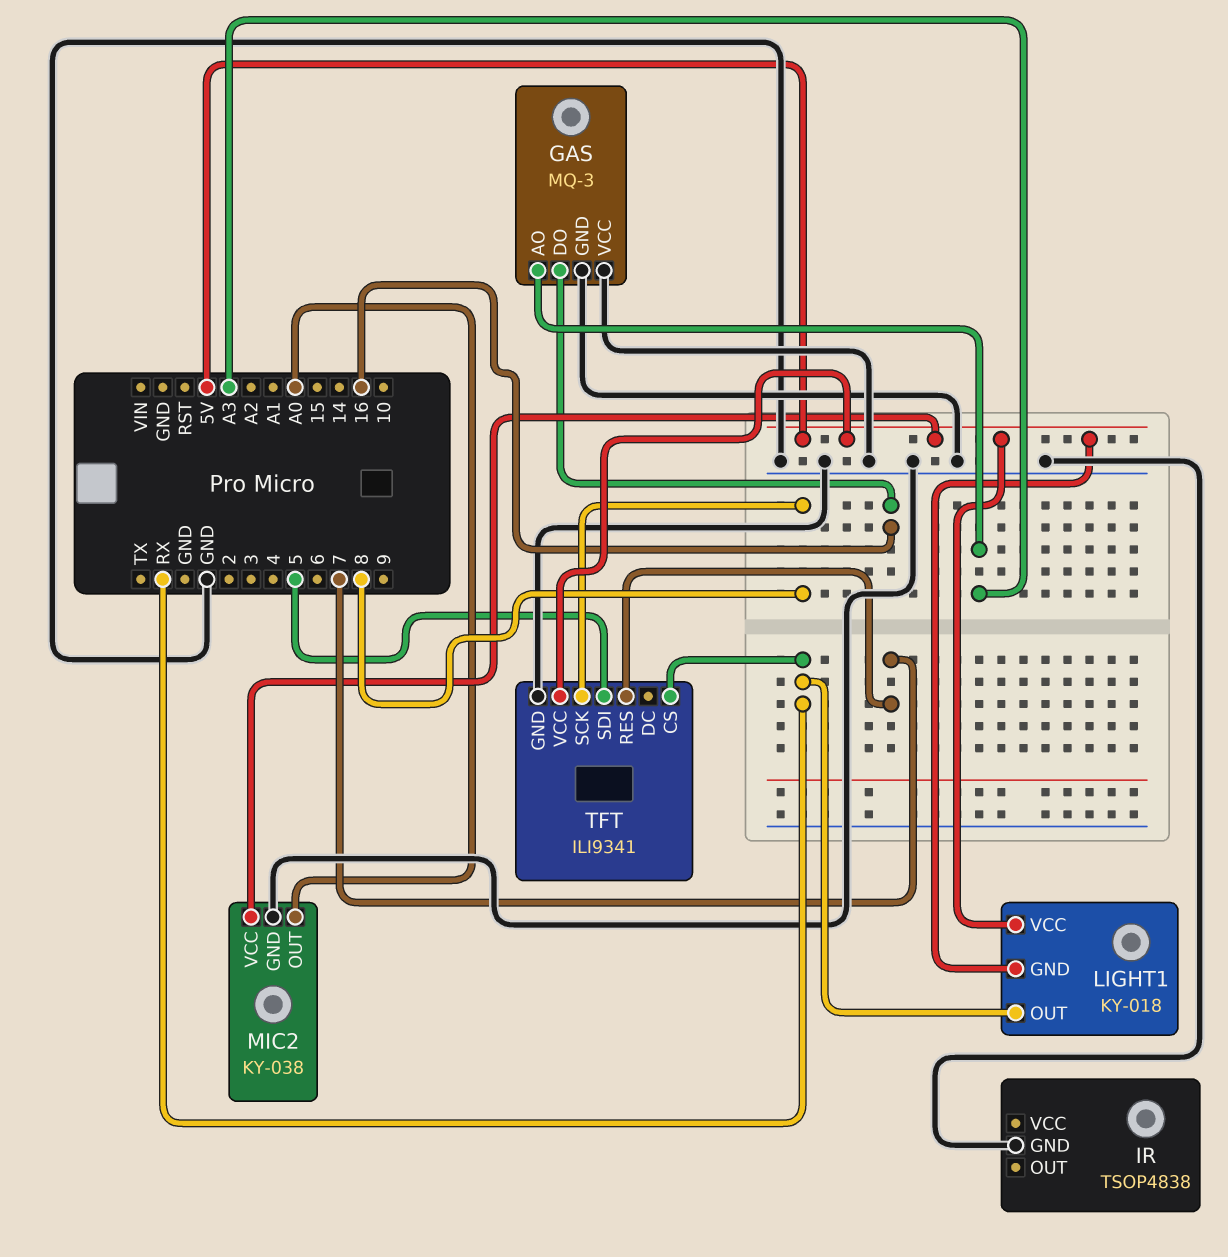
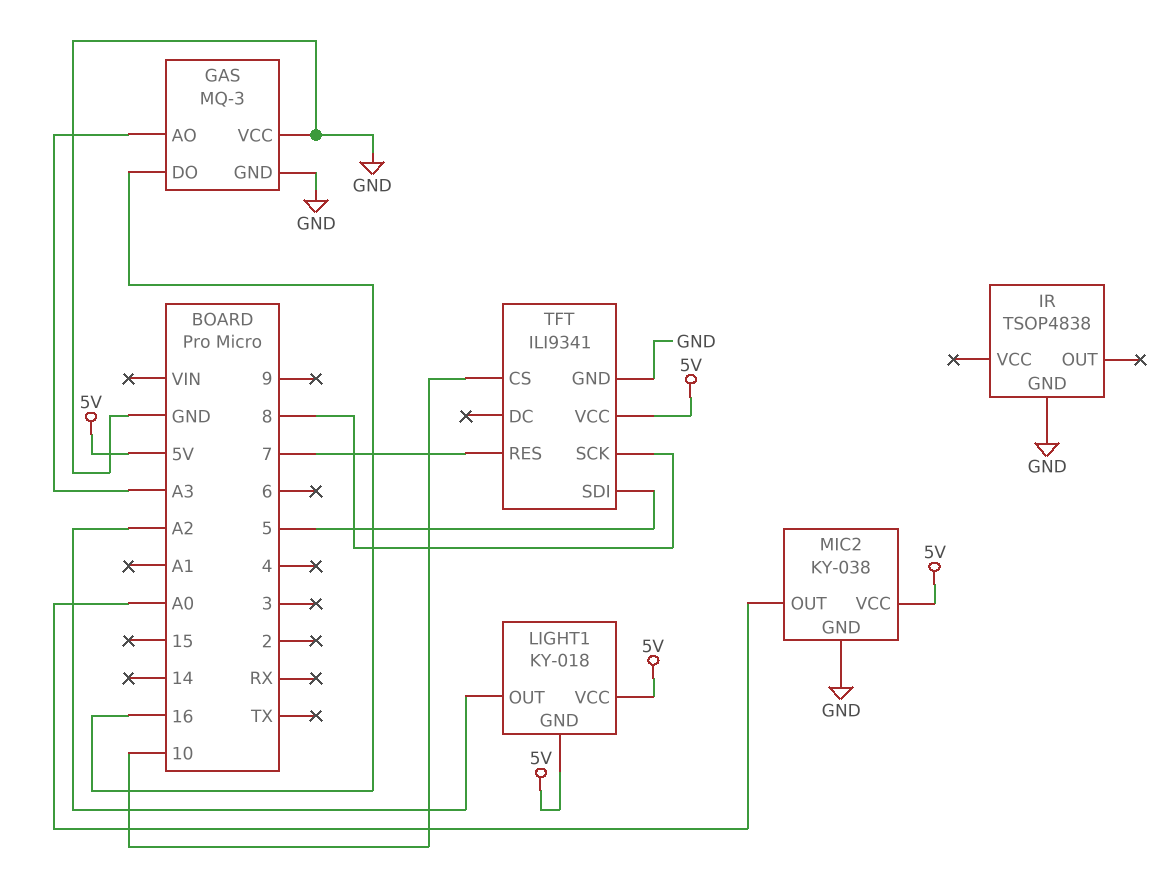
LIGHT1 pin OUT: RX -> A2
TFT pin CS: RX -> 10

